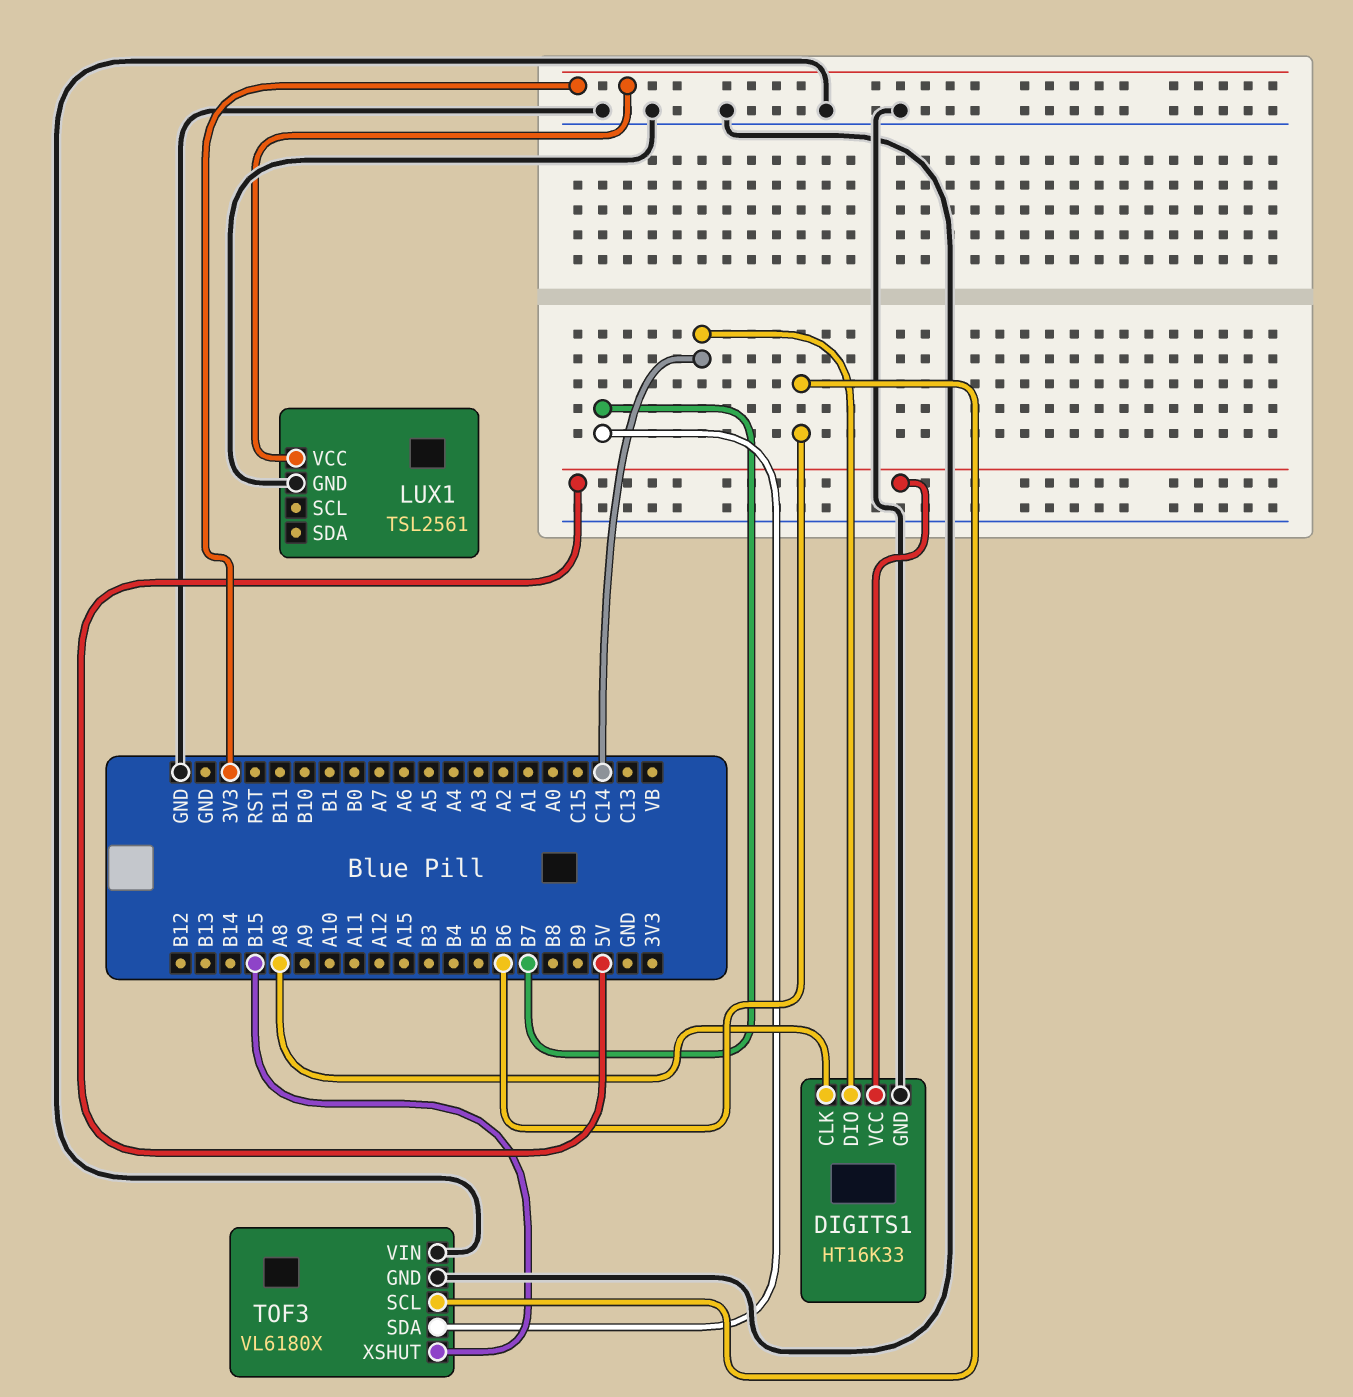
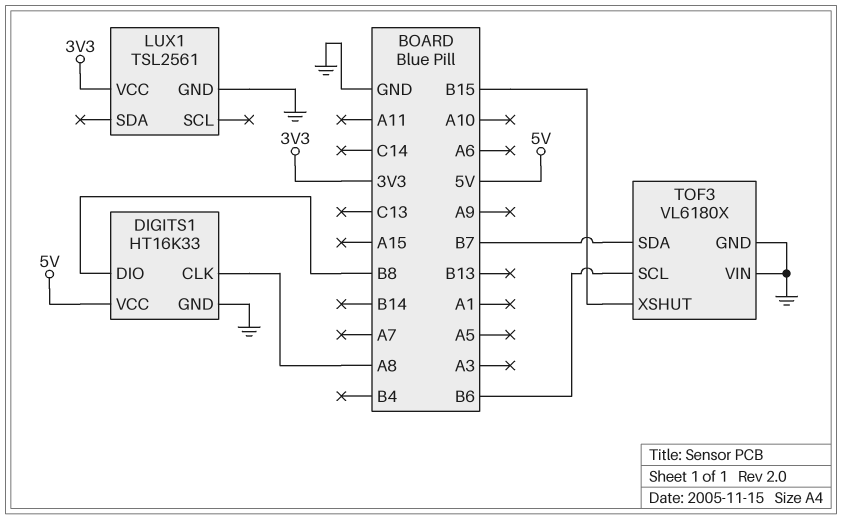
DIGITS1 pin DIO: C14 -> B8

